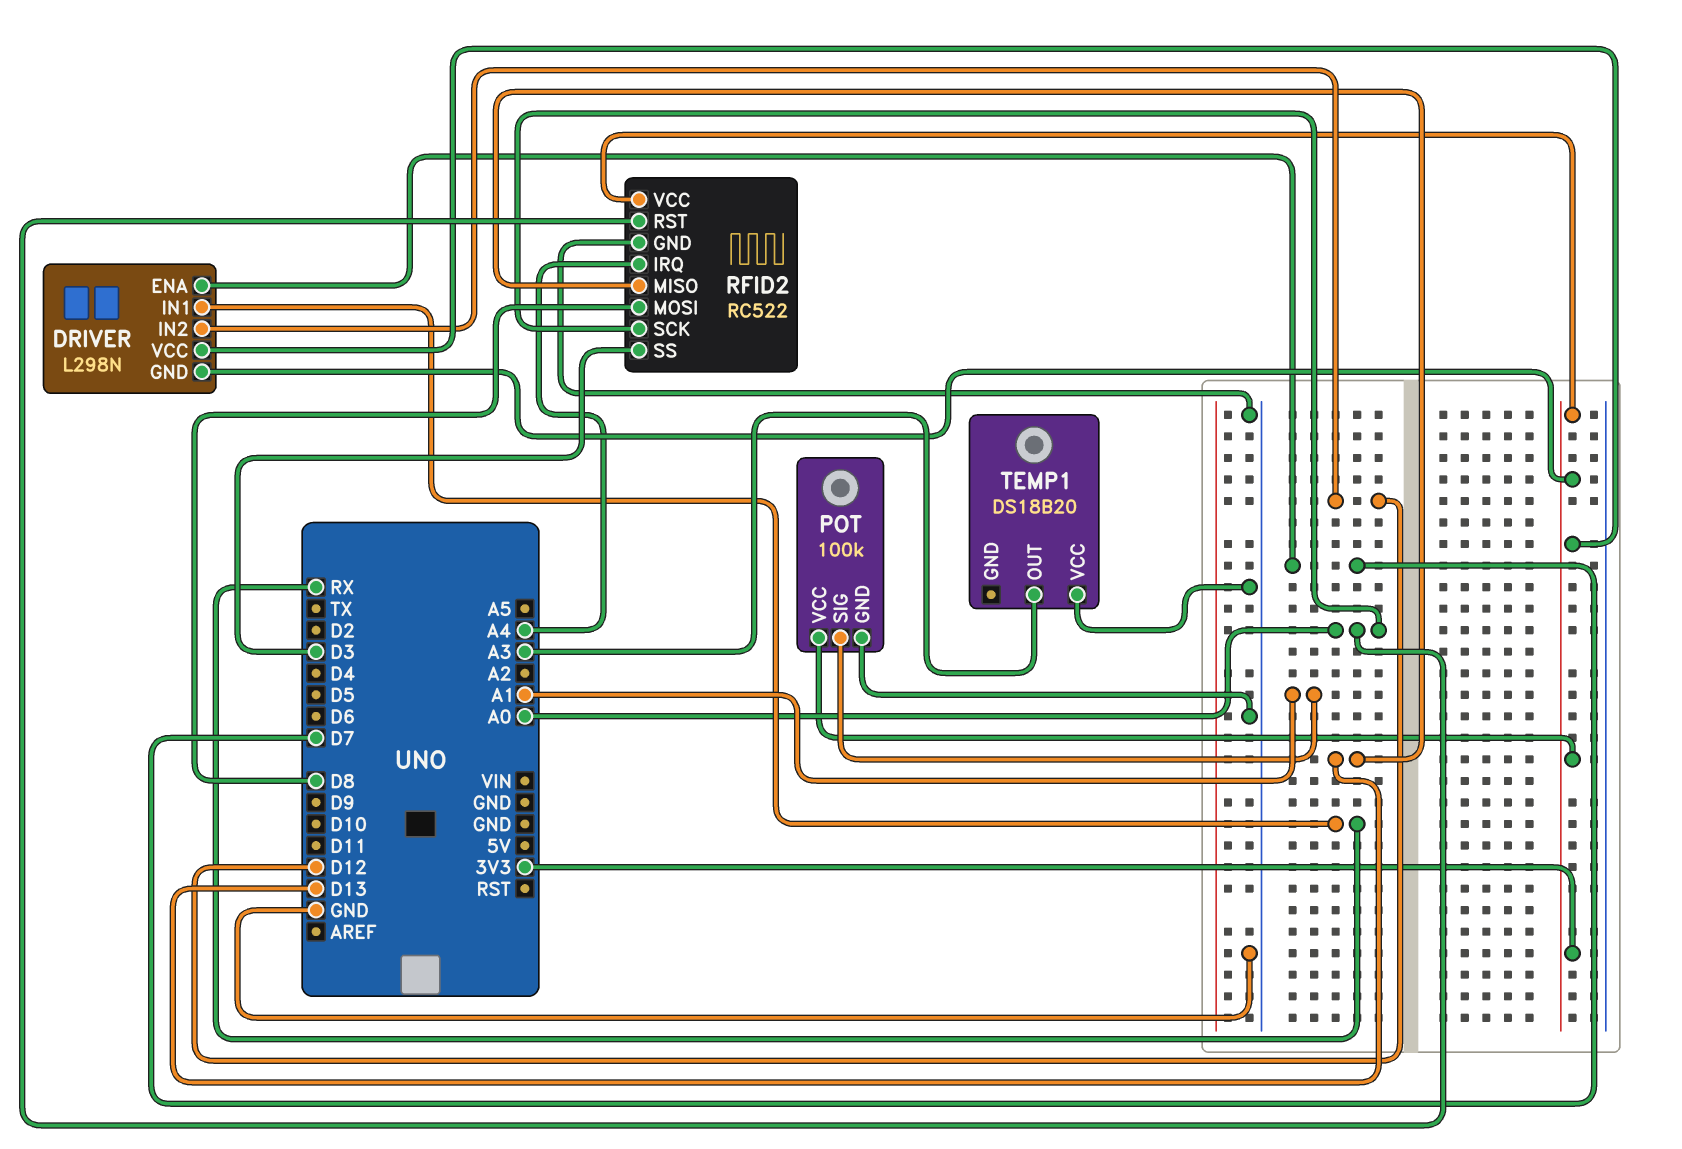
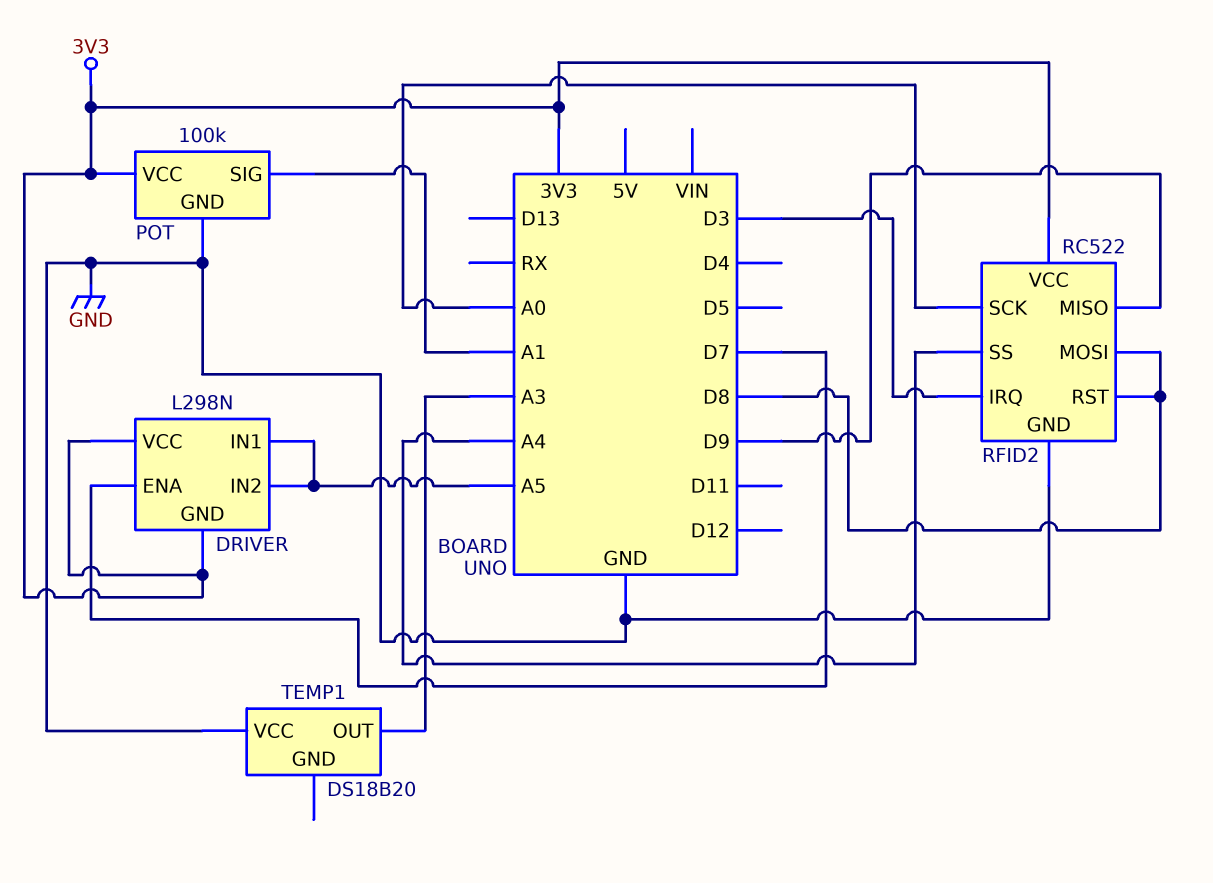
DRIVER pin IN1: RX -> A5
DRIVER pin IN2: D12 -> A5
RFID2 pin IRQ: A4 -> D3
RFID2 pin MISO: D13 -> D9
RFID2 pin RST: A0 -> D8
RFID2 pin SS: D3 -> A4

